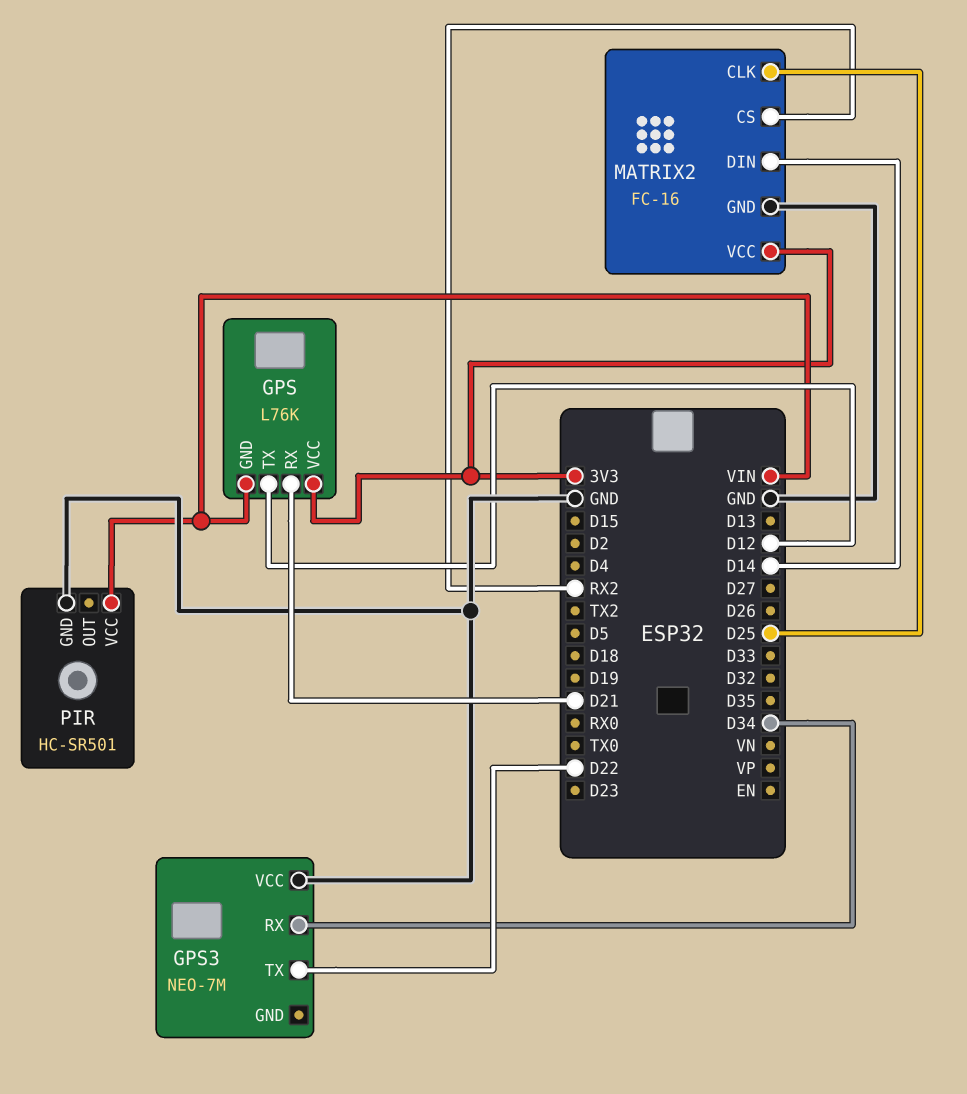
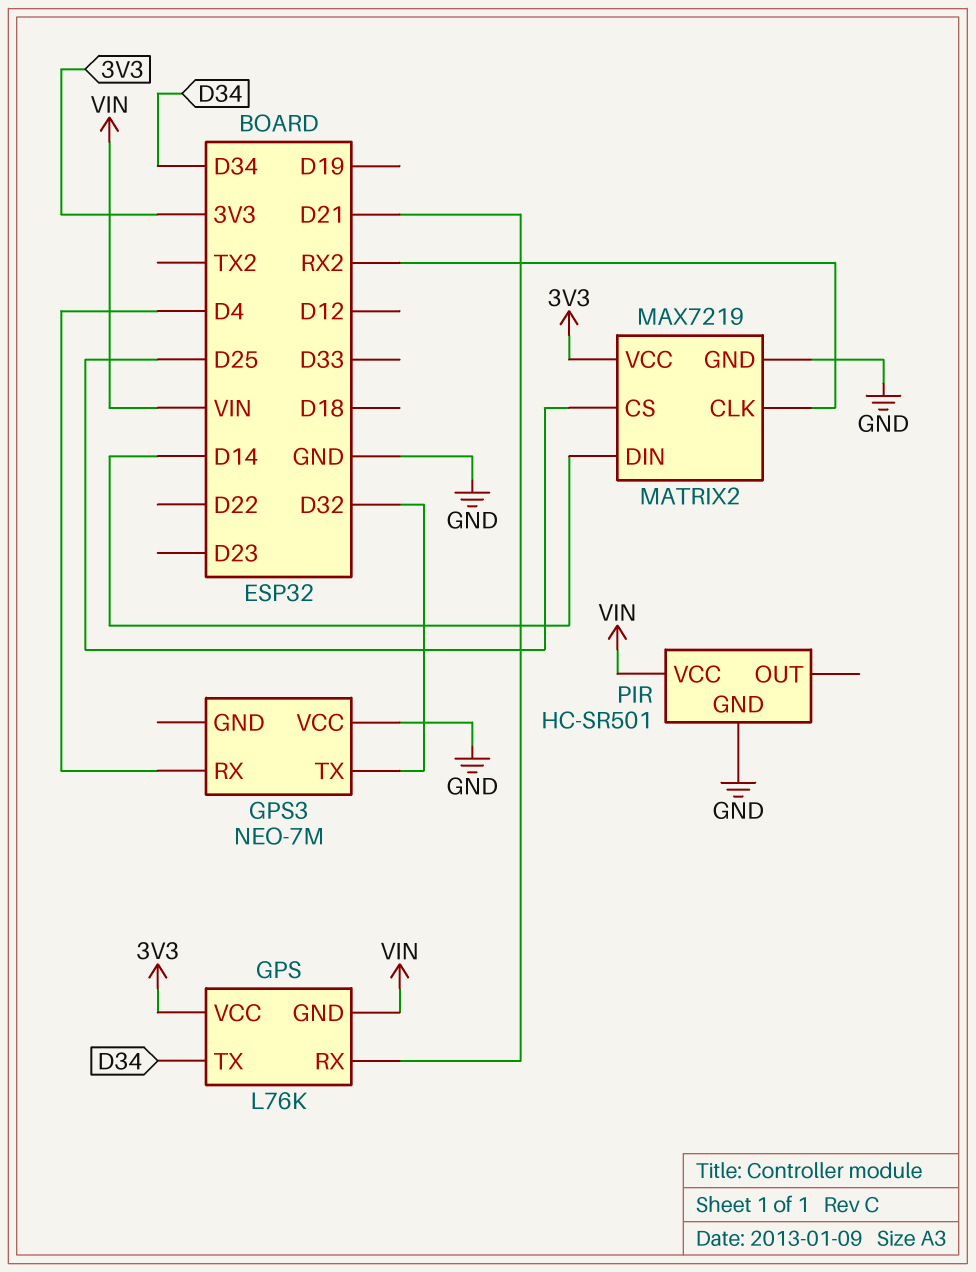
GPS pin TX: D12 -> D34
GPS3 pin RX: D34 -> D4
GPS3 pin TX: D22 -> D32
MATRIX2: FC-16 -> MAX7219
MATRIX2 pin CLK: D25 -> RX2
MATRIX2 pin CS: RX2 -> D25

